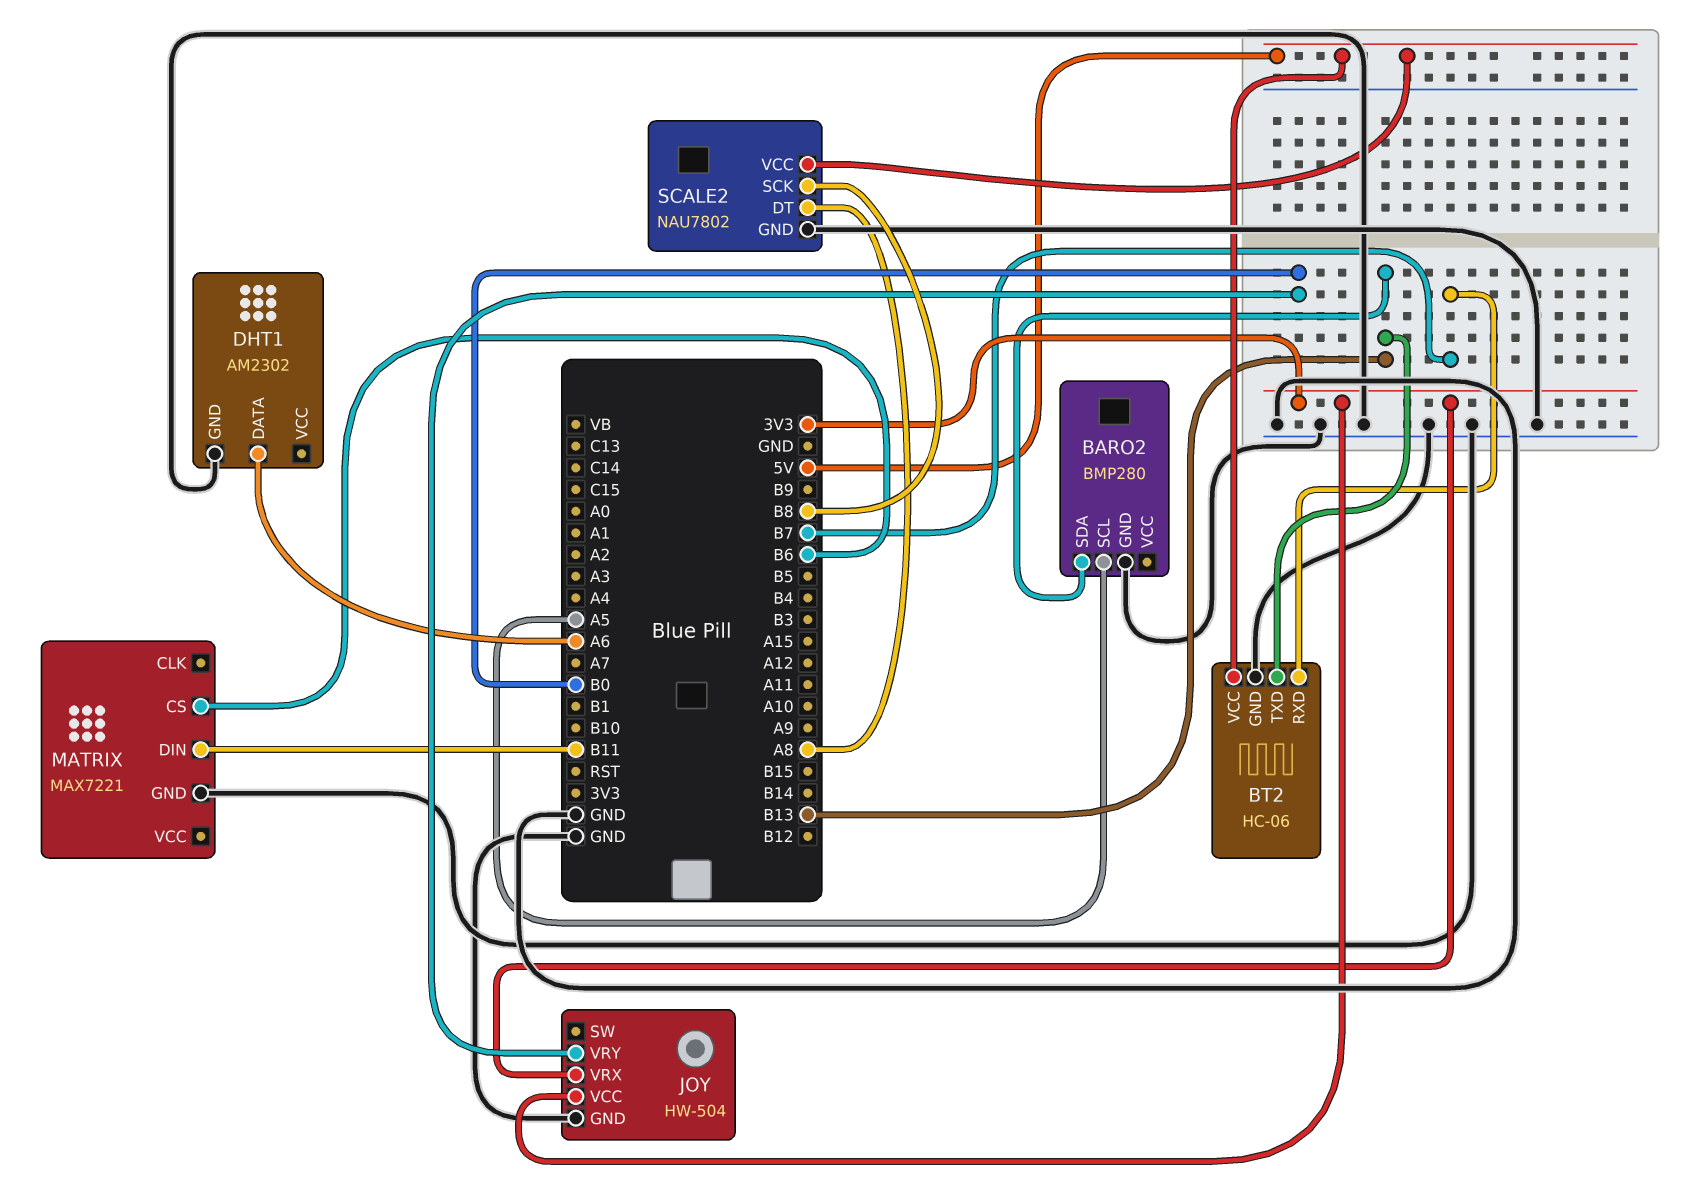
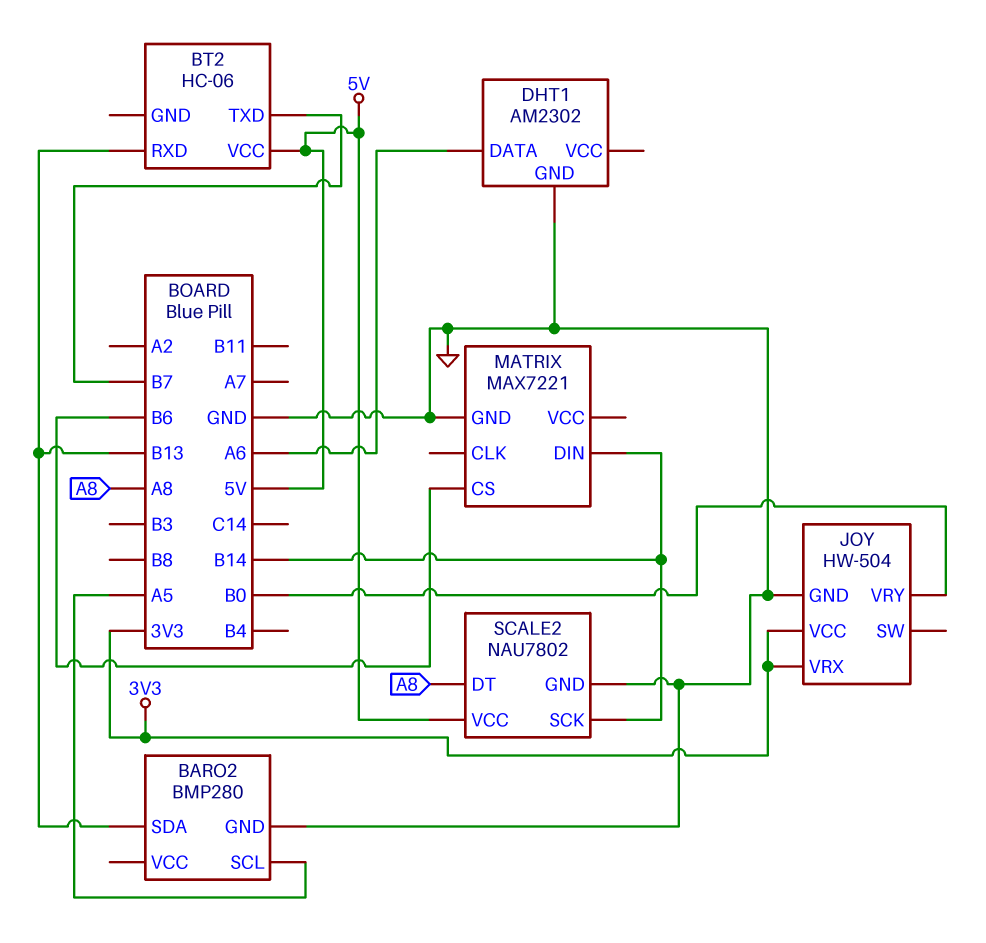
BT2 pin GND: GND -> none
BT2 pin RXD: B7 -> B13
BT2 pin TXD: B13 -> B7
MATRIX pin DIN: B11 -> B14
SCALE2 pin SCK: B8 -> B14

